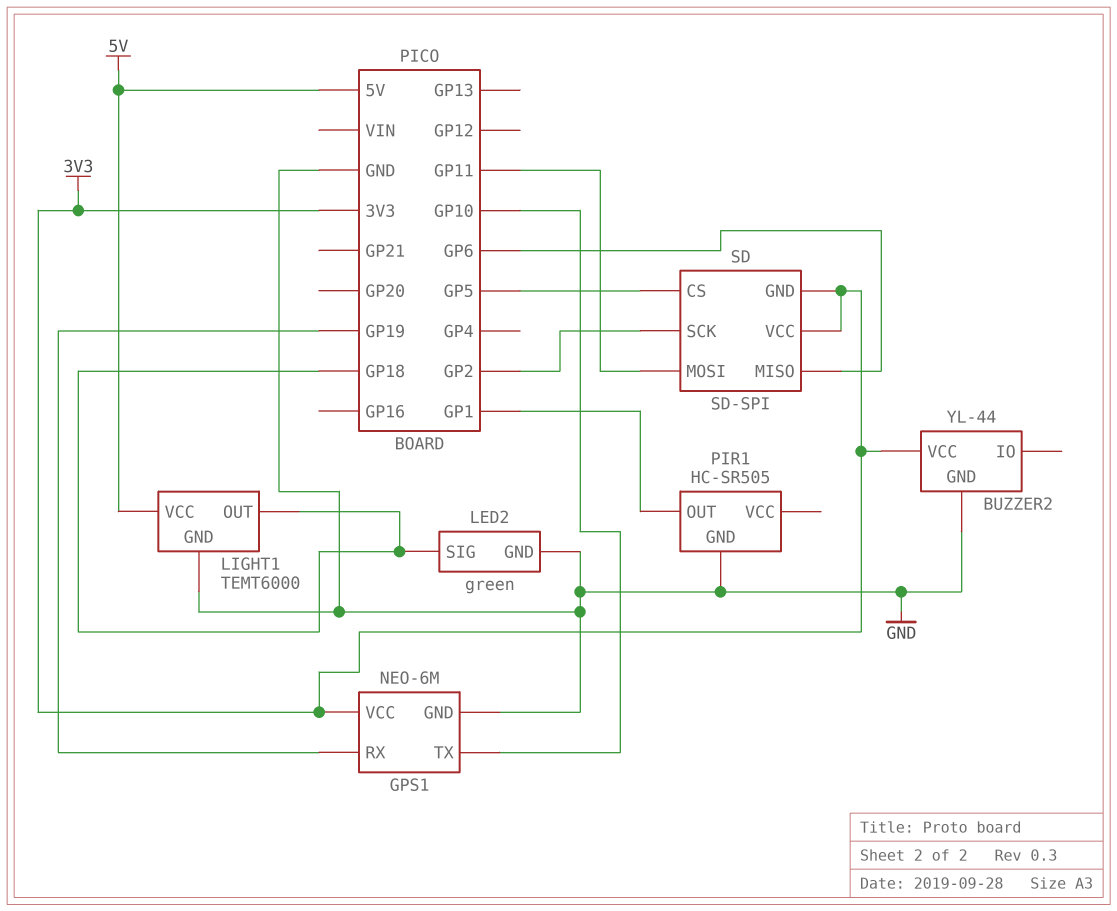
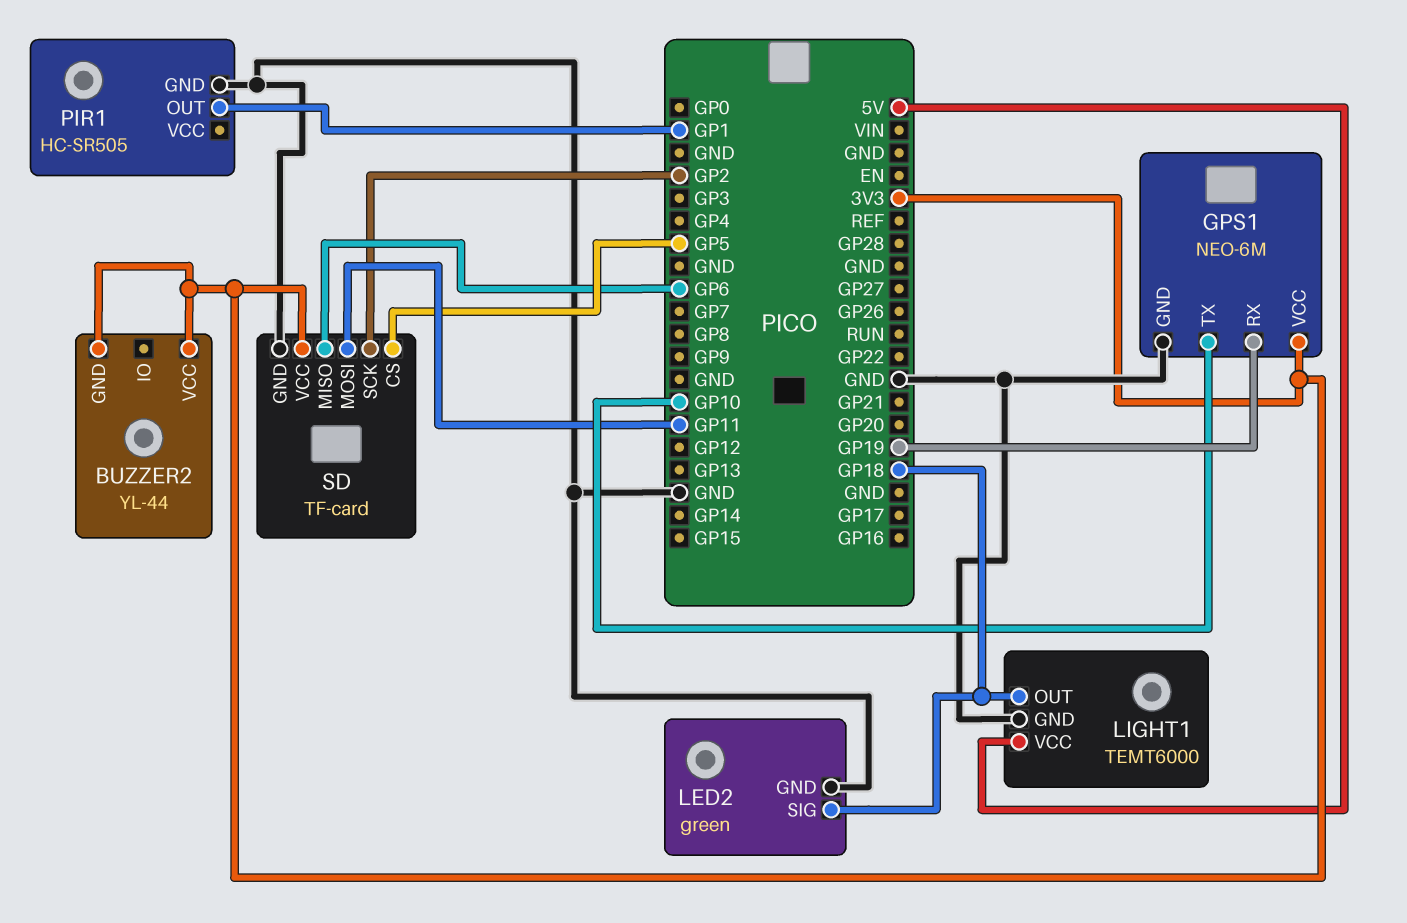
BUZZER2 pin GND: GND -> 3V3
SD: SD-SPI -> TF-card
SD pin GND: 3V3 -> GND

